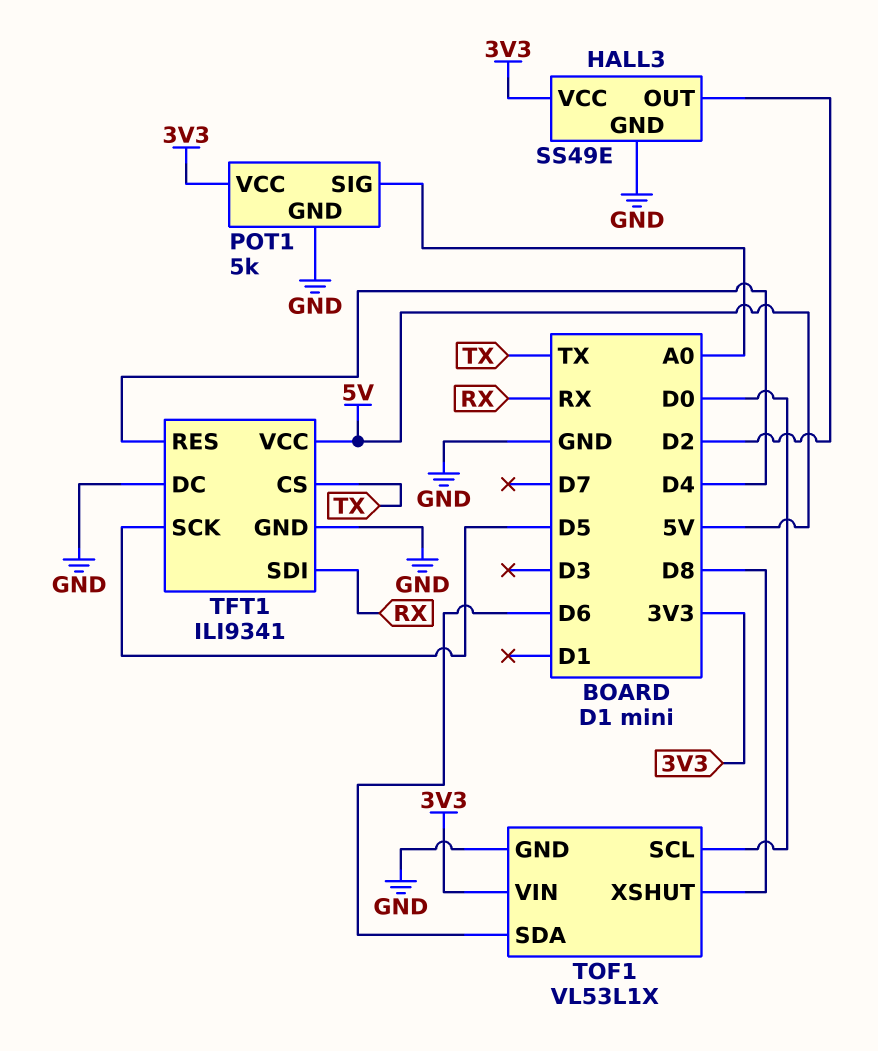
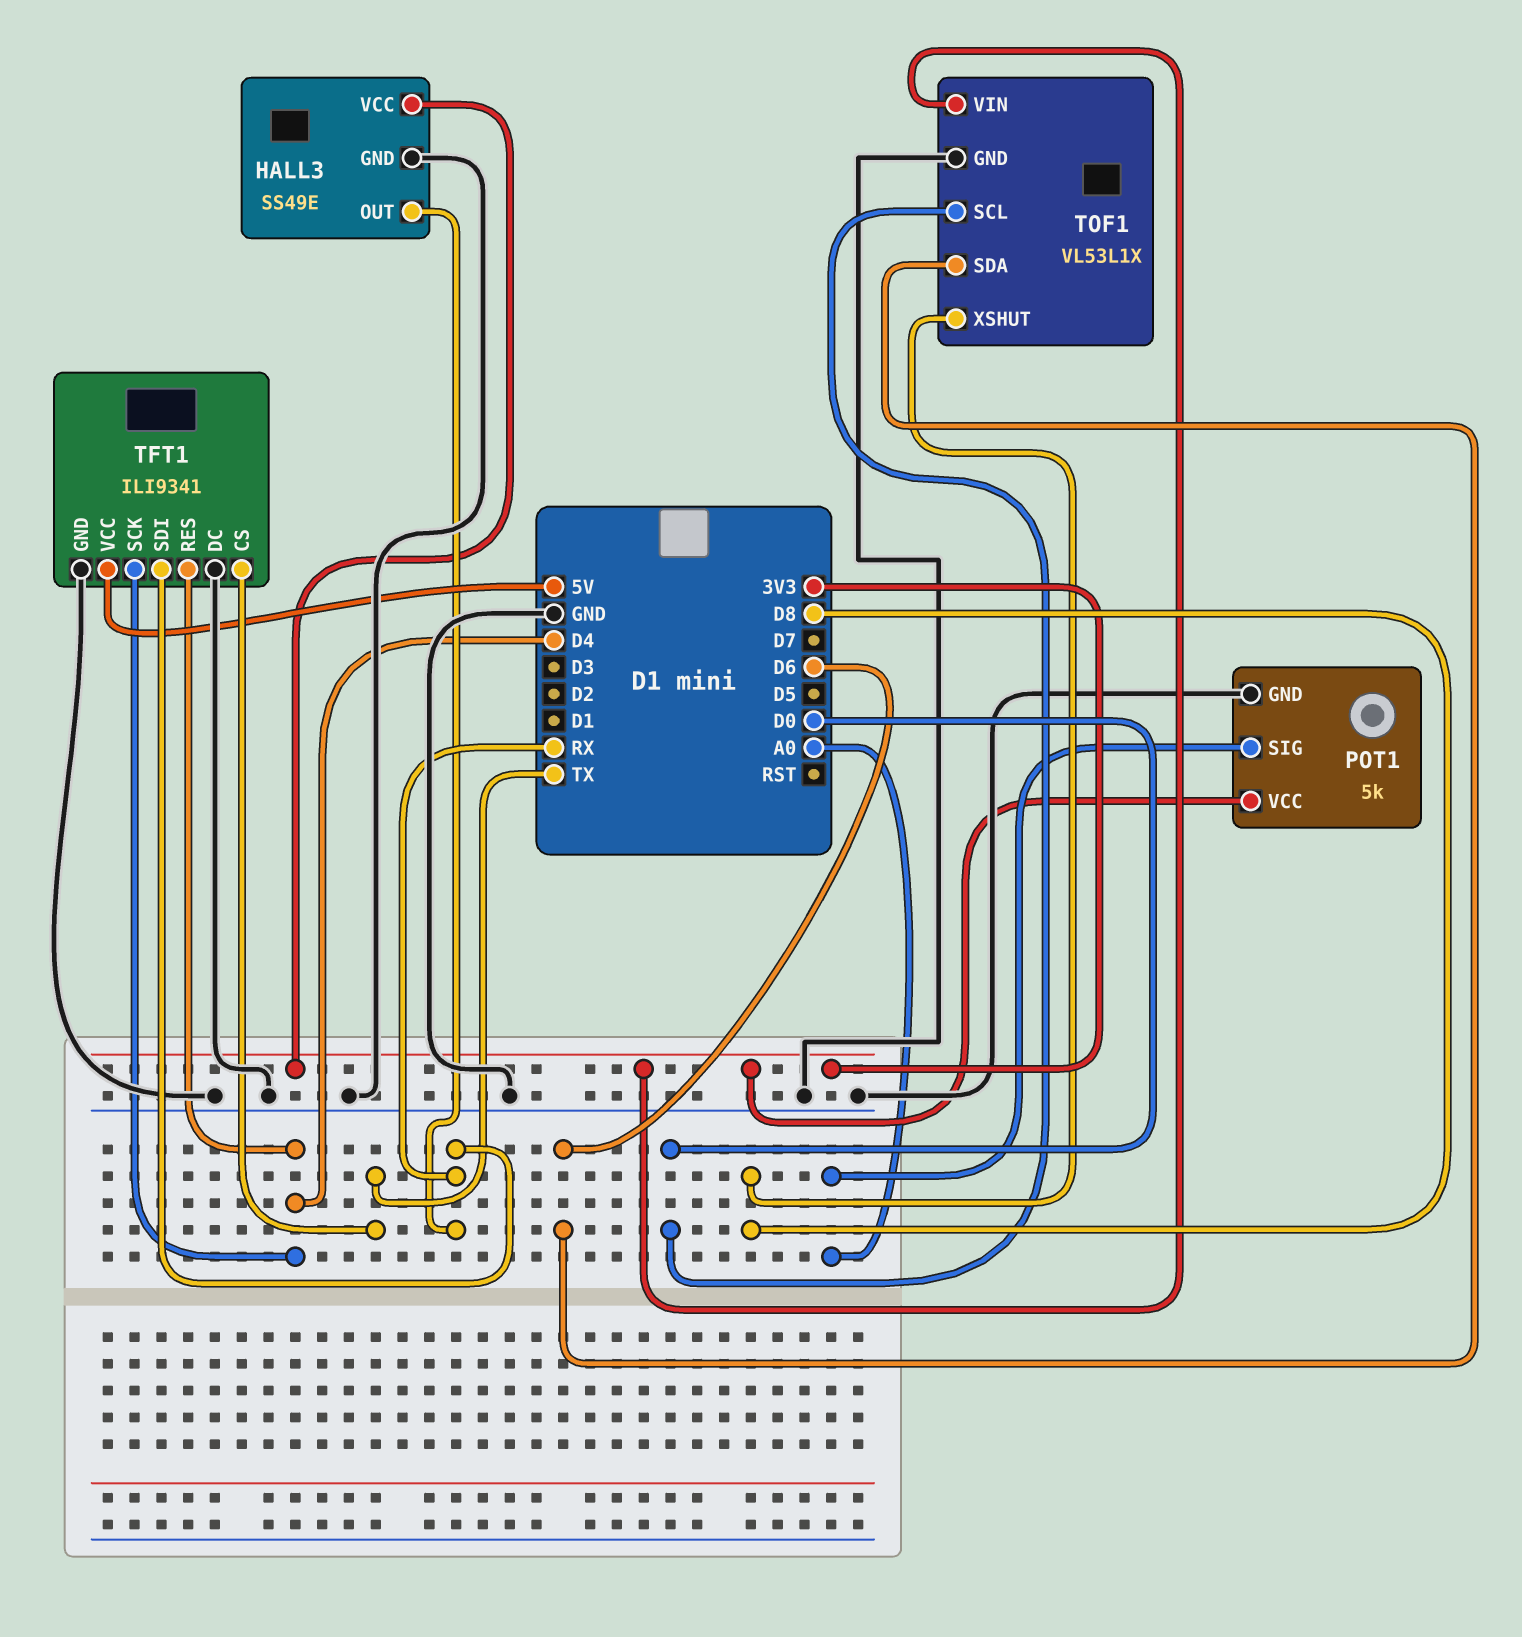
HALL3 pin OUT: D2 -> RX
TFT1 pin SCK: D5 -> D4

